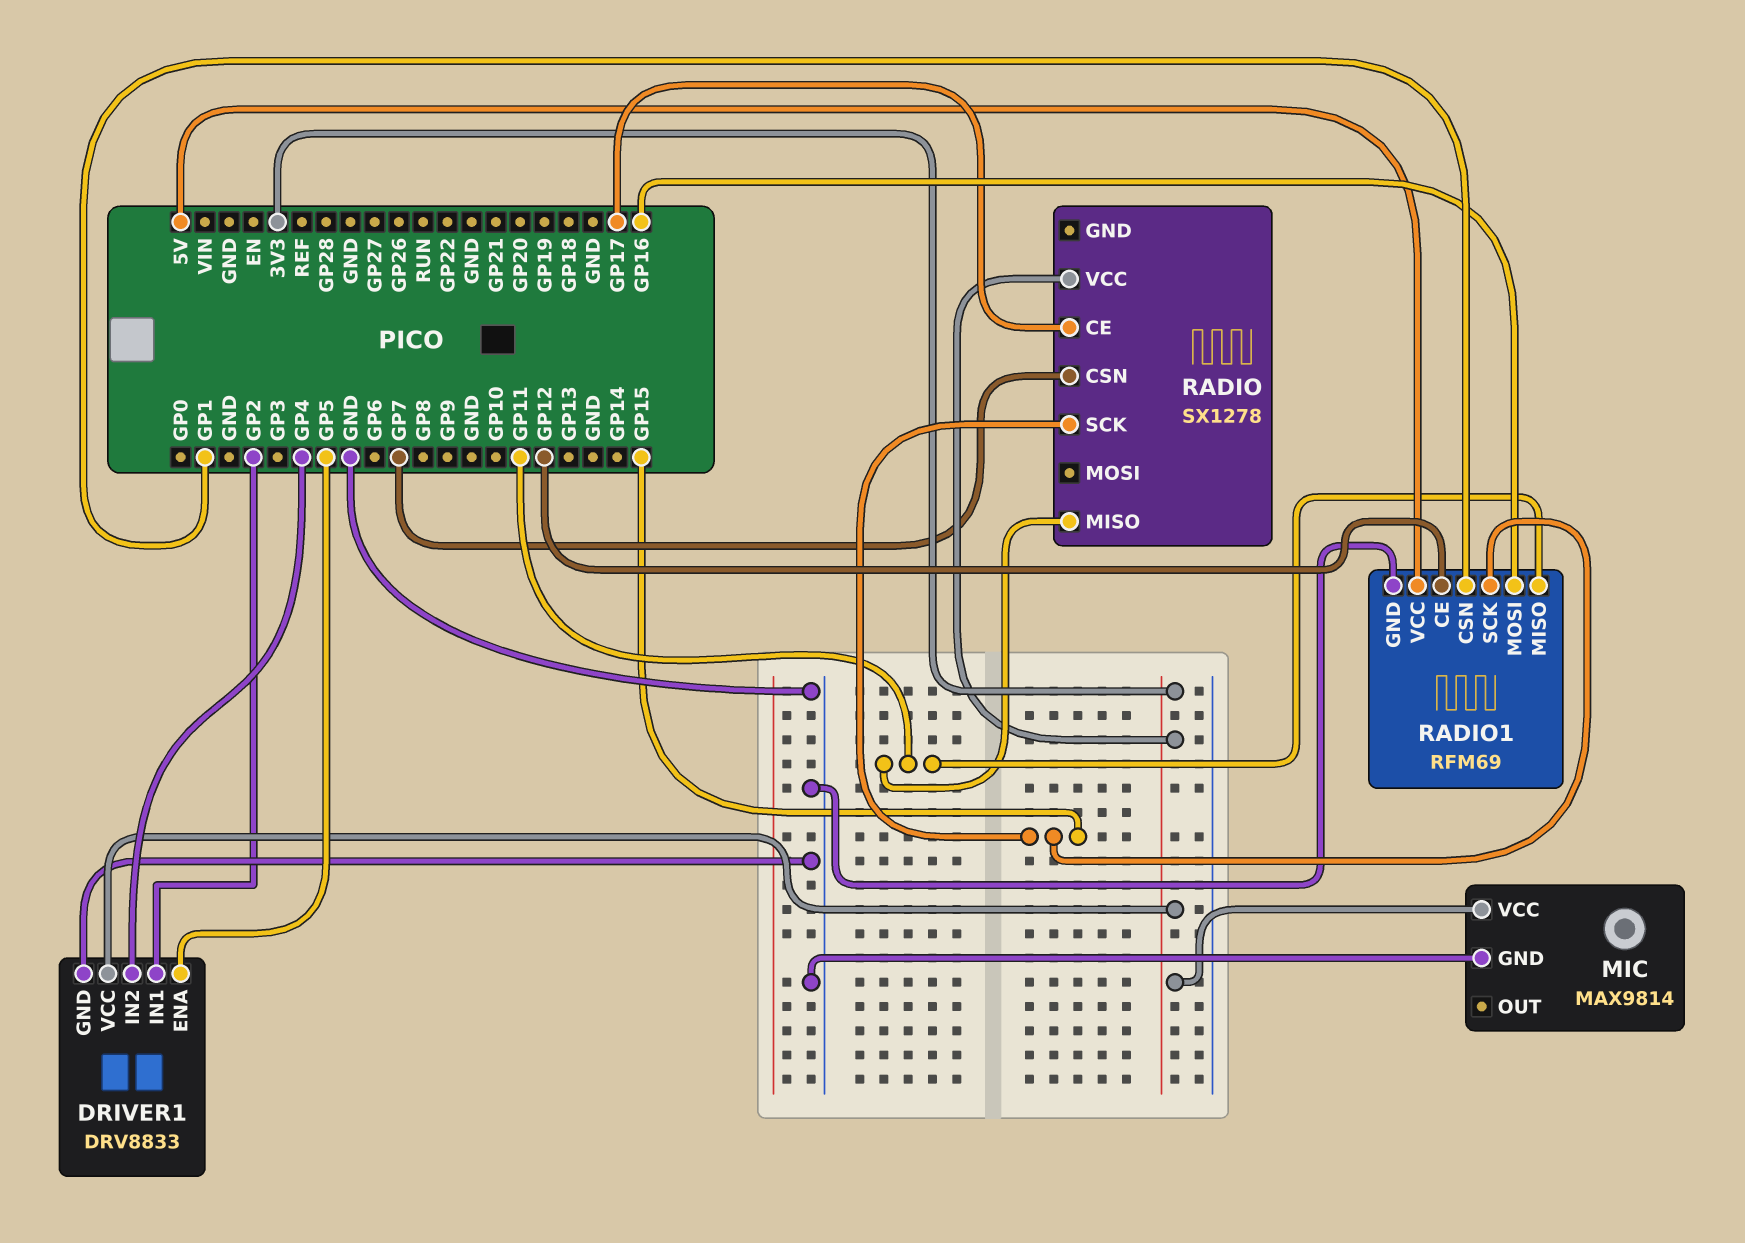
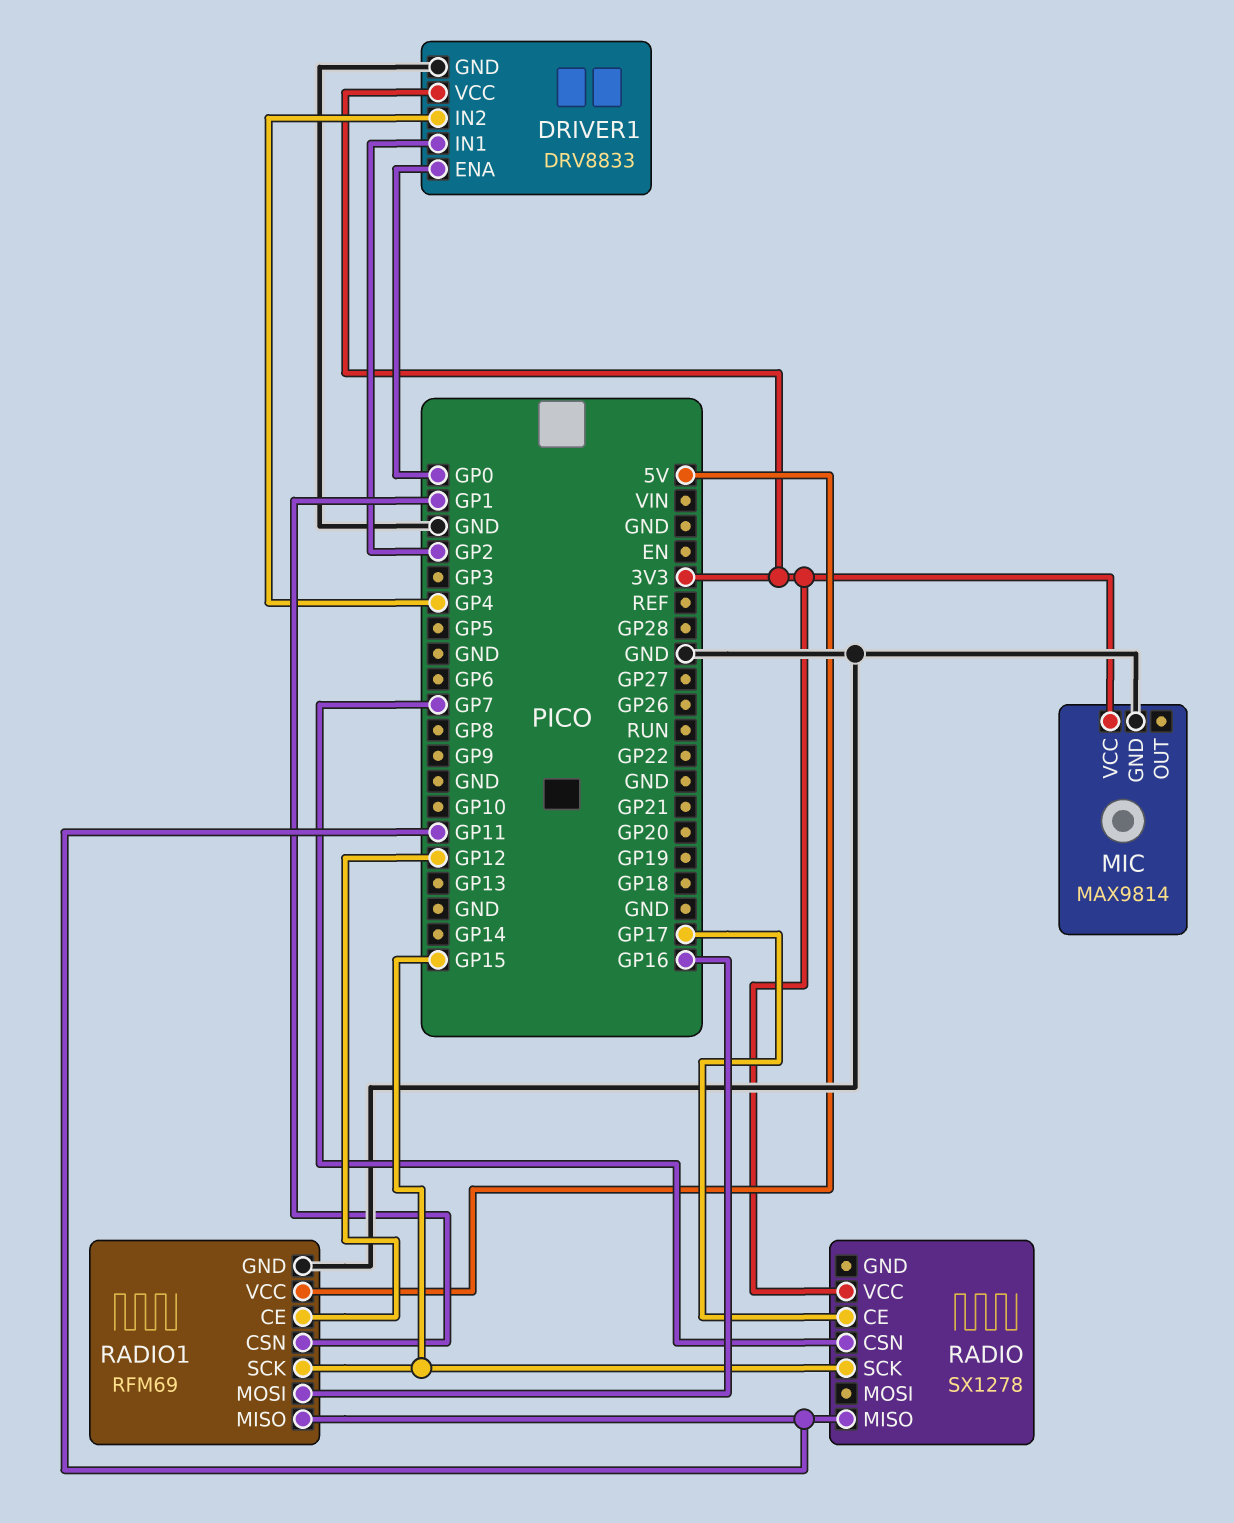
DRIVER1 pin ENA: GP5 -> GP0

